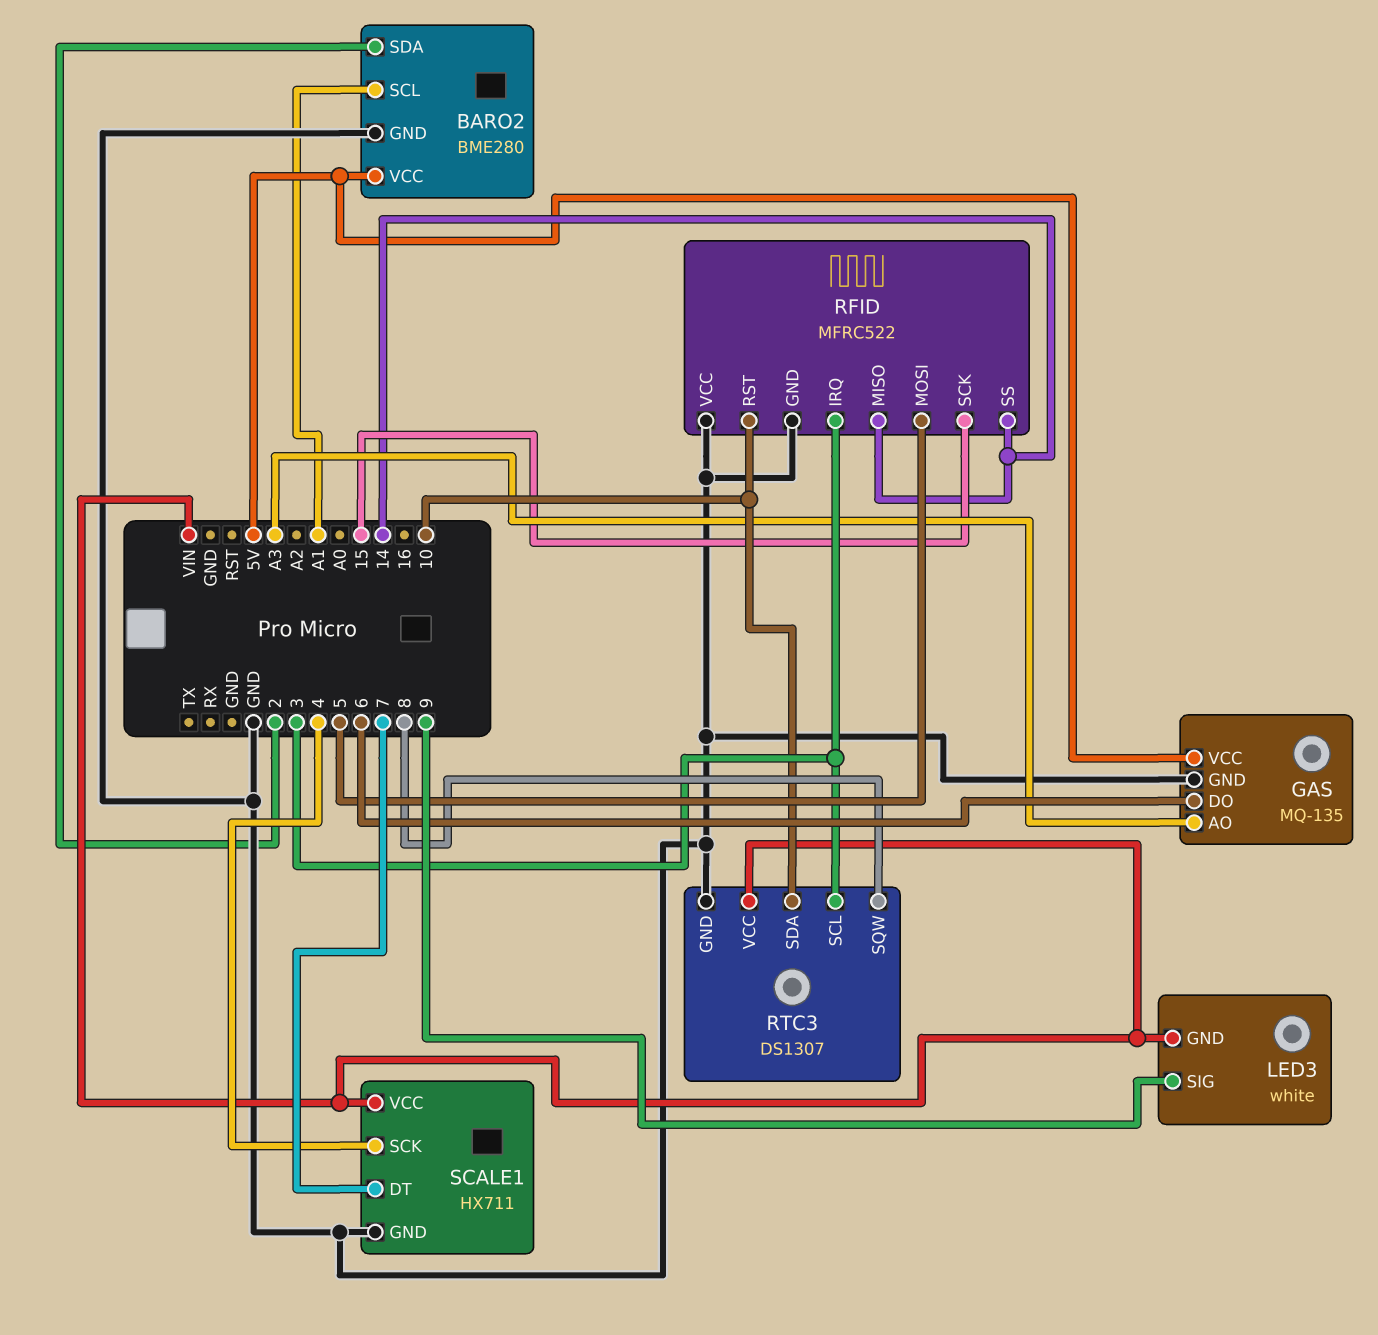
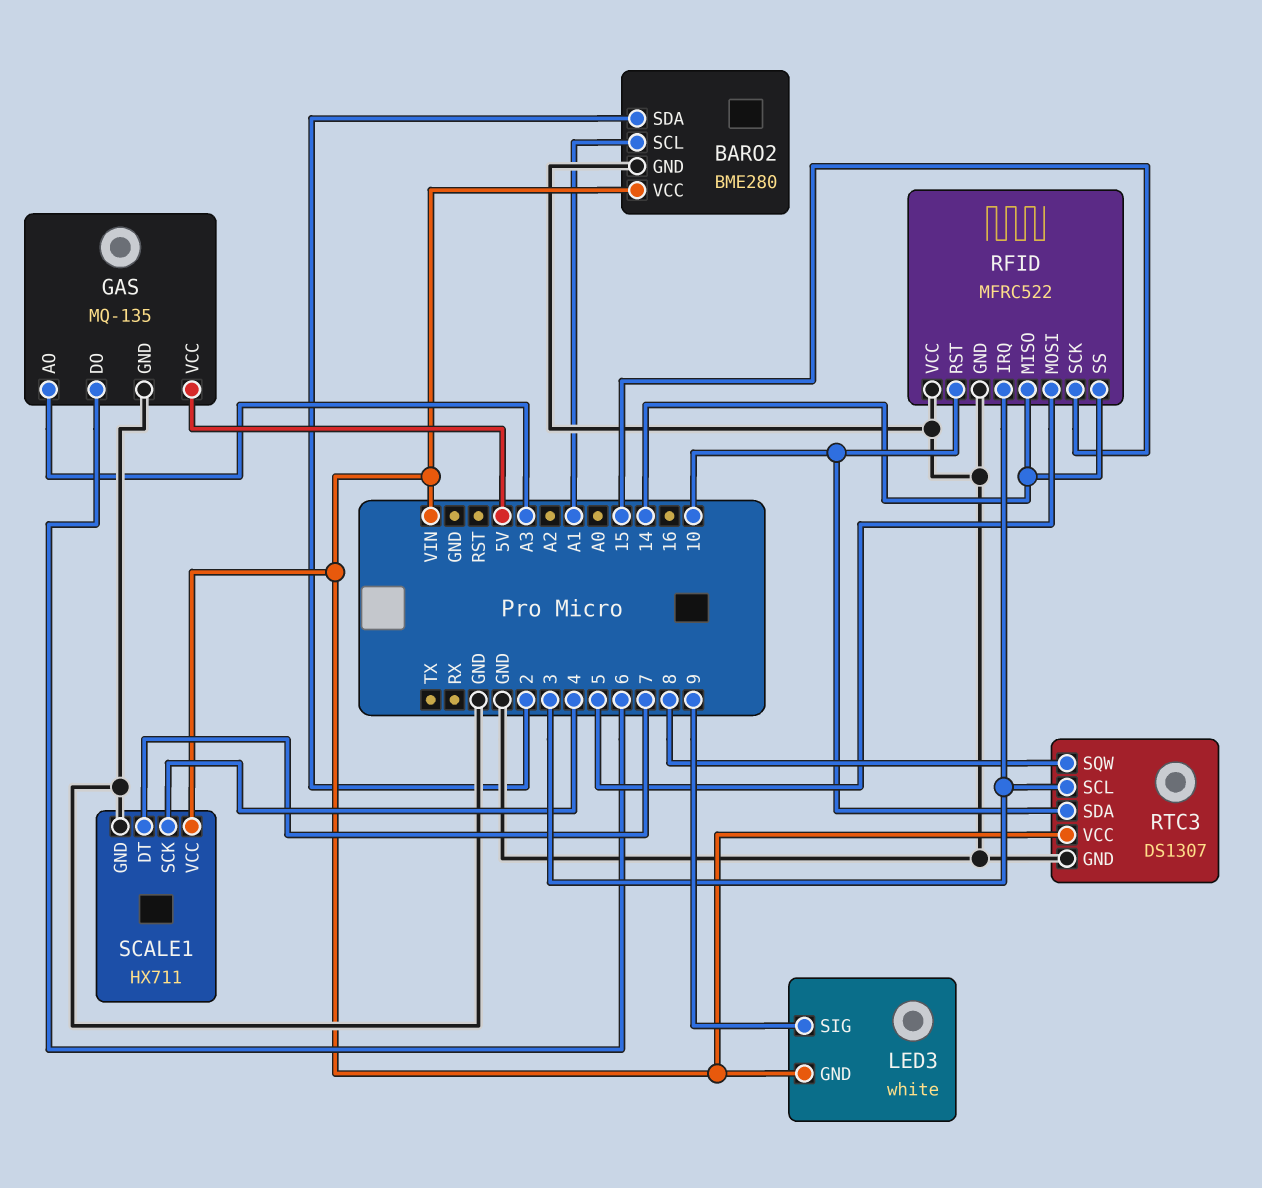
BARO2 pin VCC: 5V -> VIN

